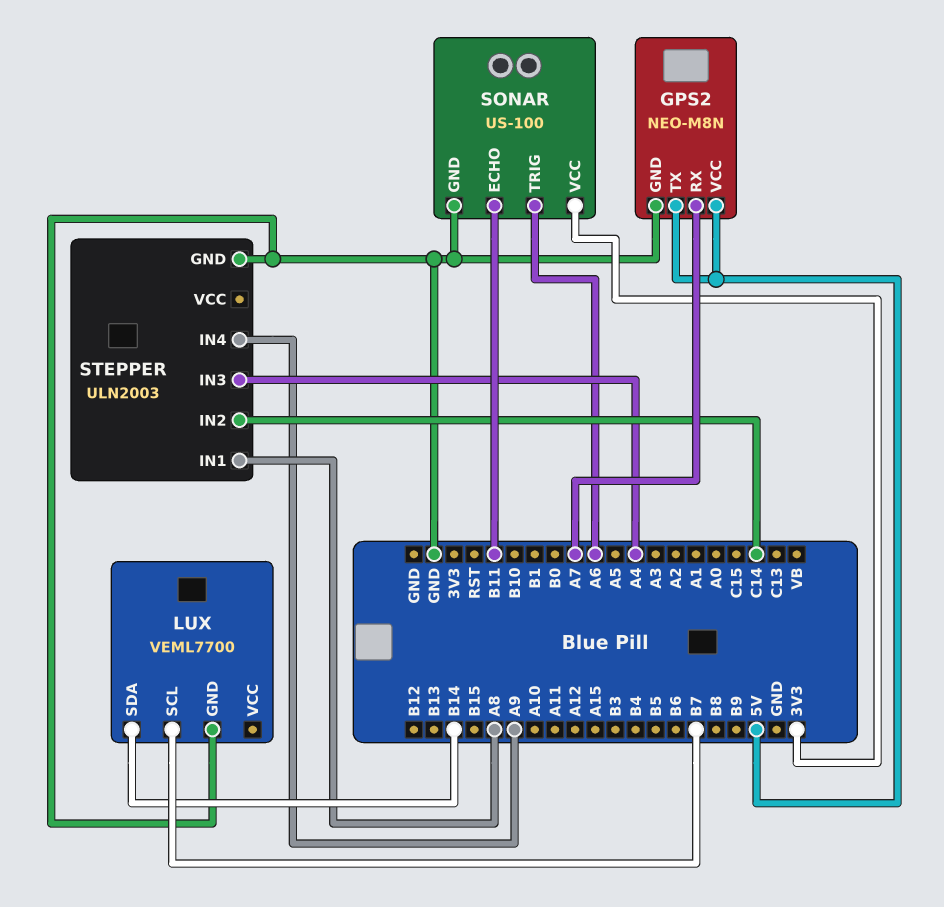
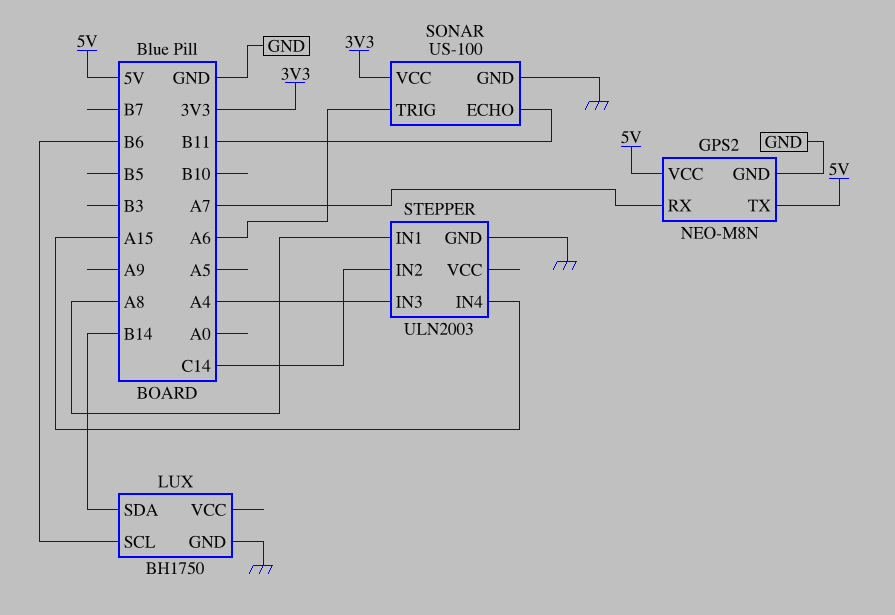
LUX: VEML7700 -> BH1750
LUX pin SCL: B7 -> B6
STEPPER pin IN4: A9 -> A15

